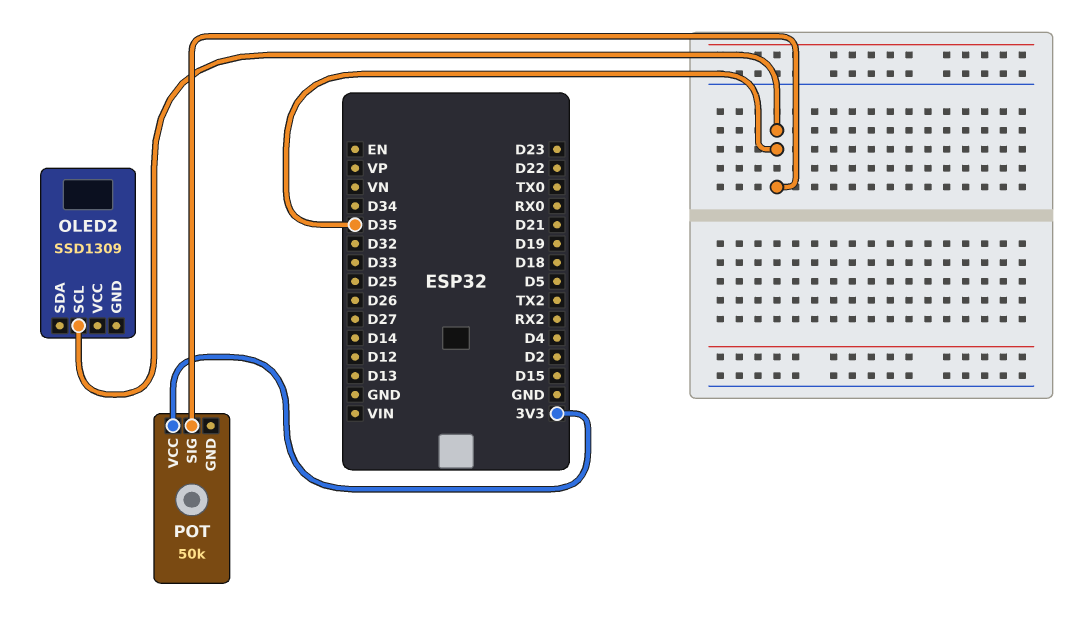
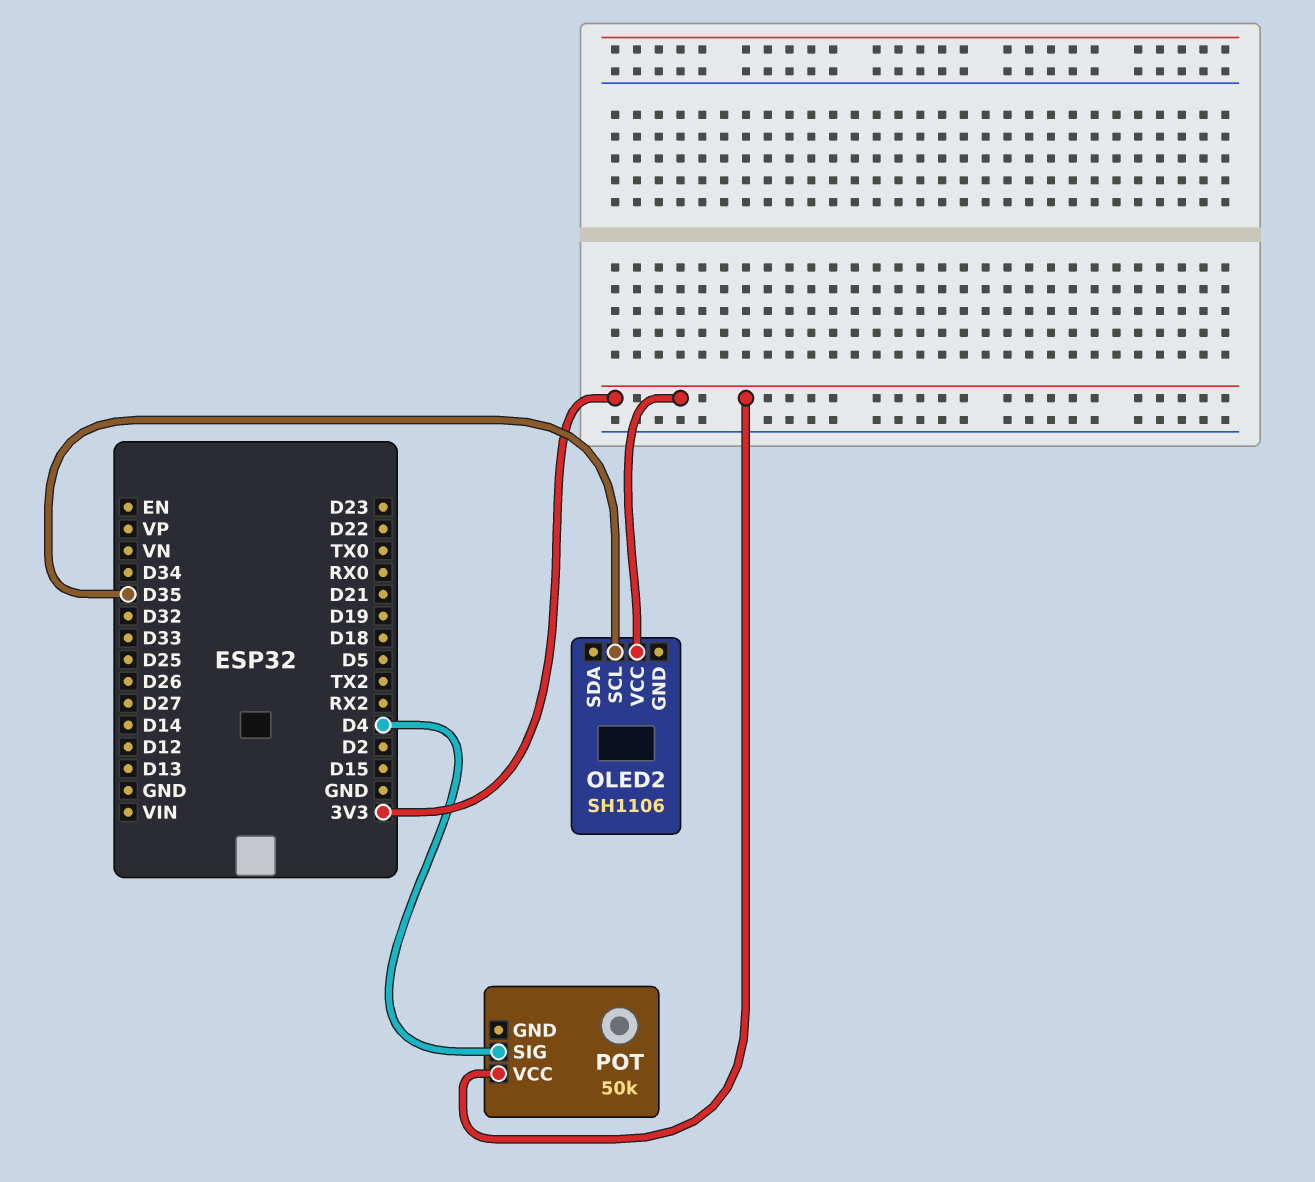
OLED2: SSD1309 -> SH1106
OLED2 pin VCC: none -> 3V3
POT pin SIG: D35 -> D4

